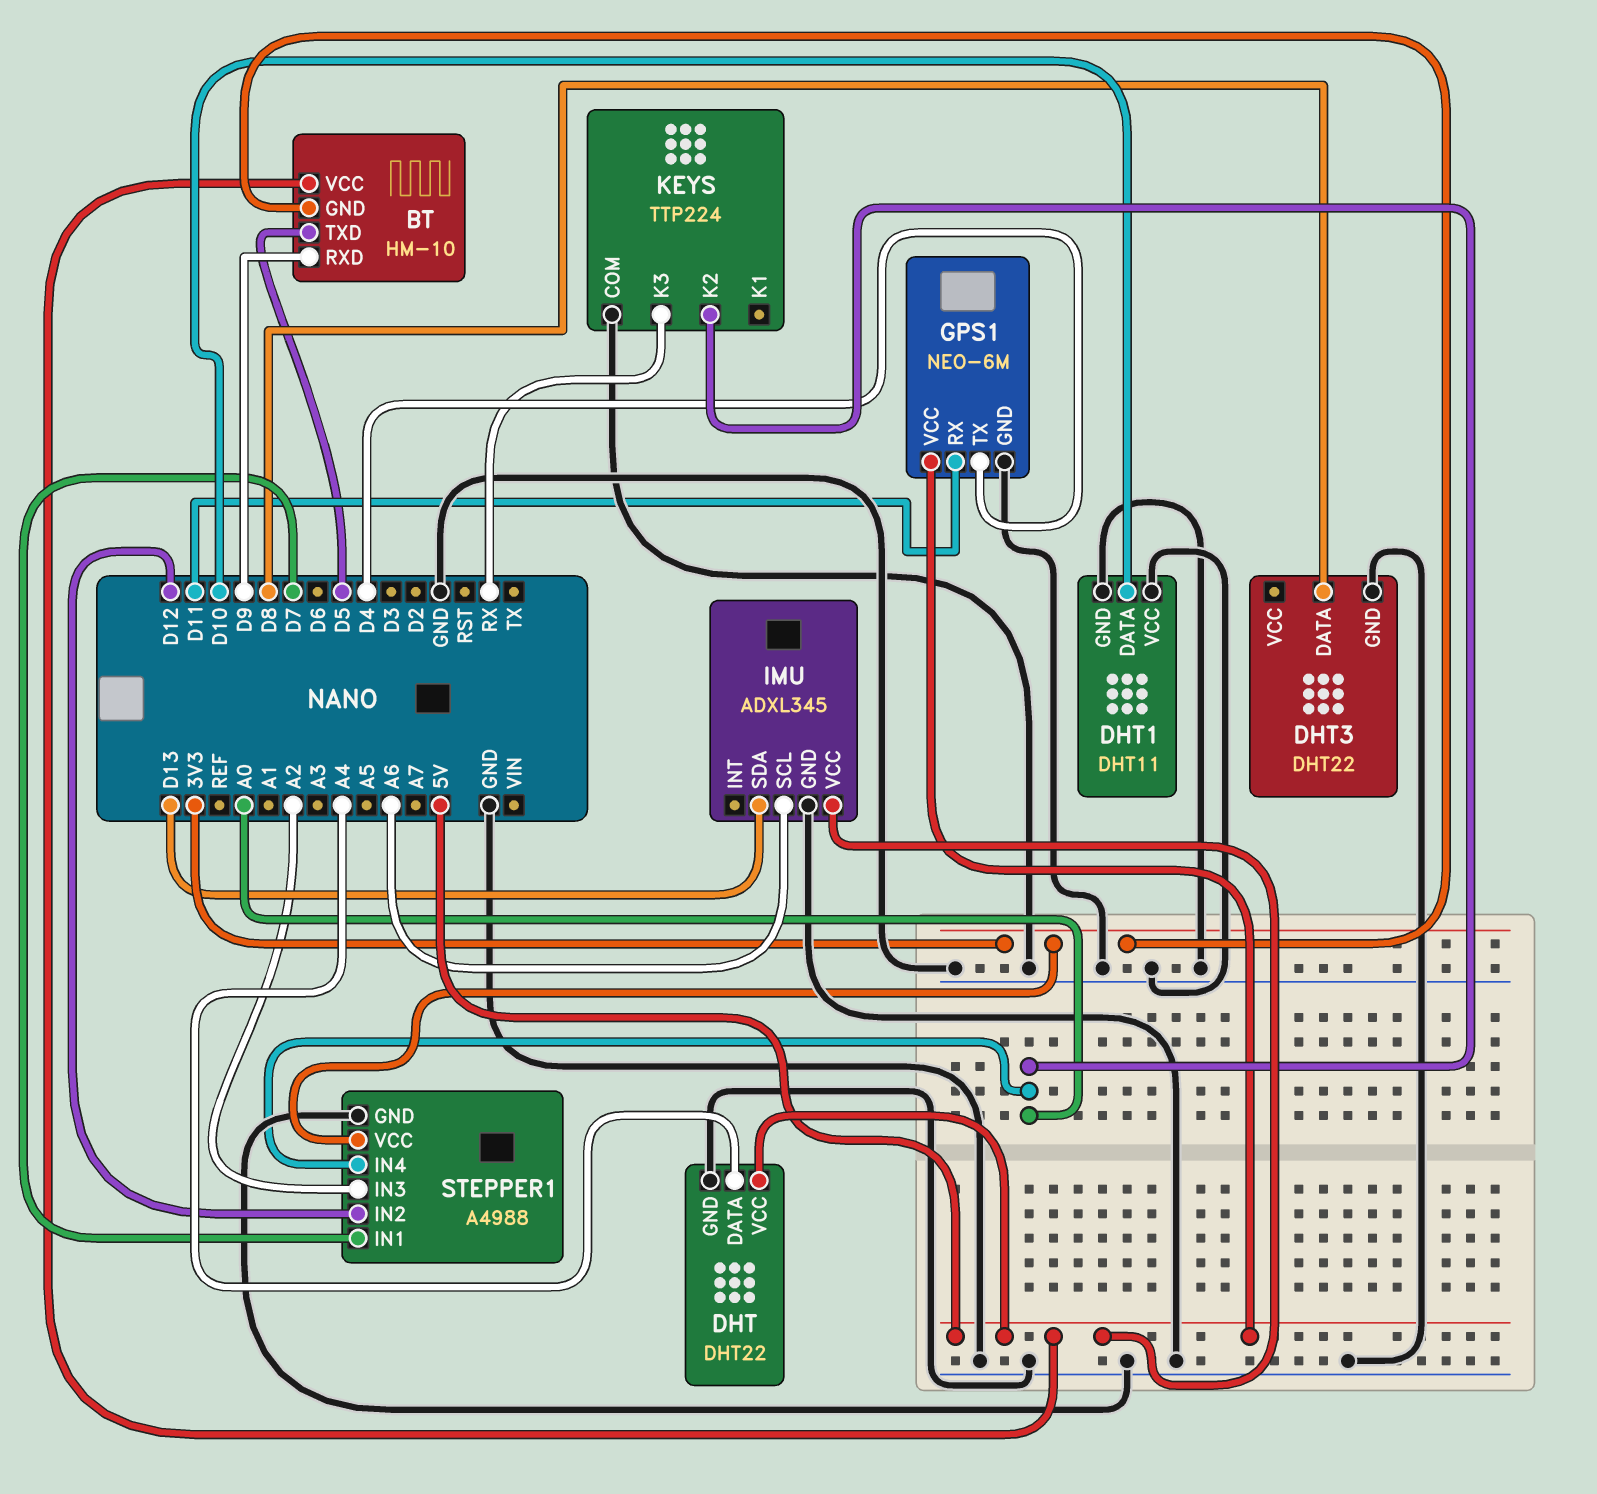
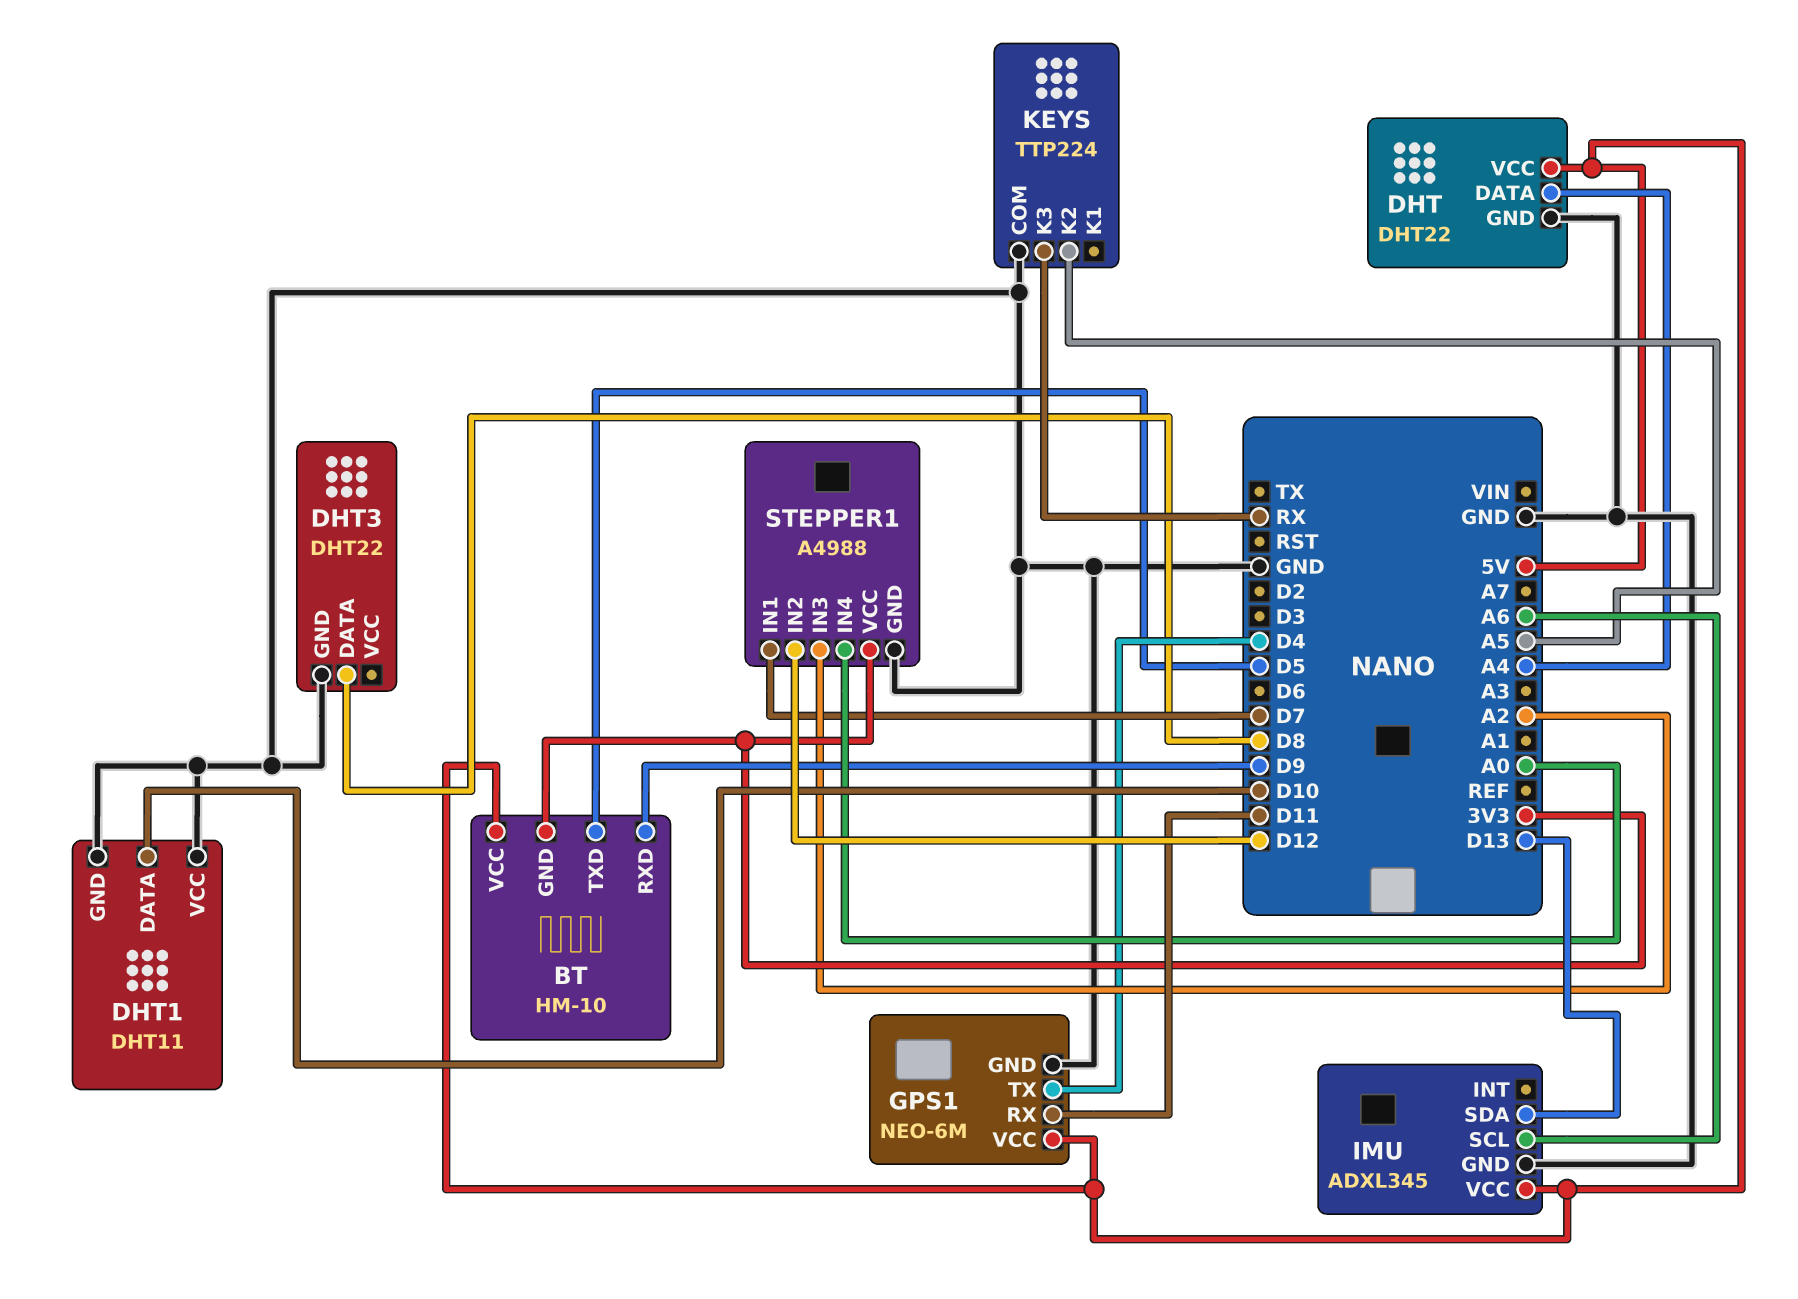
KEYS pin K2: A0 -> A5

